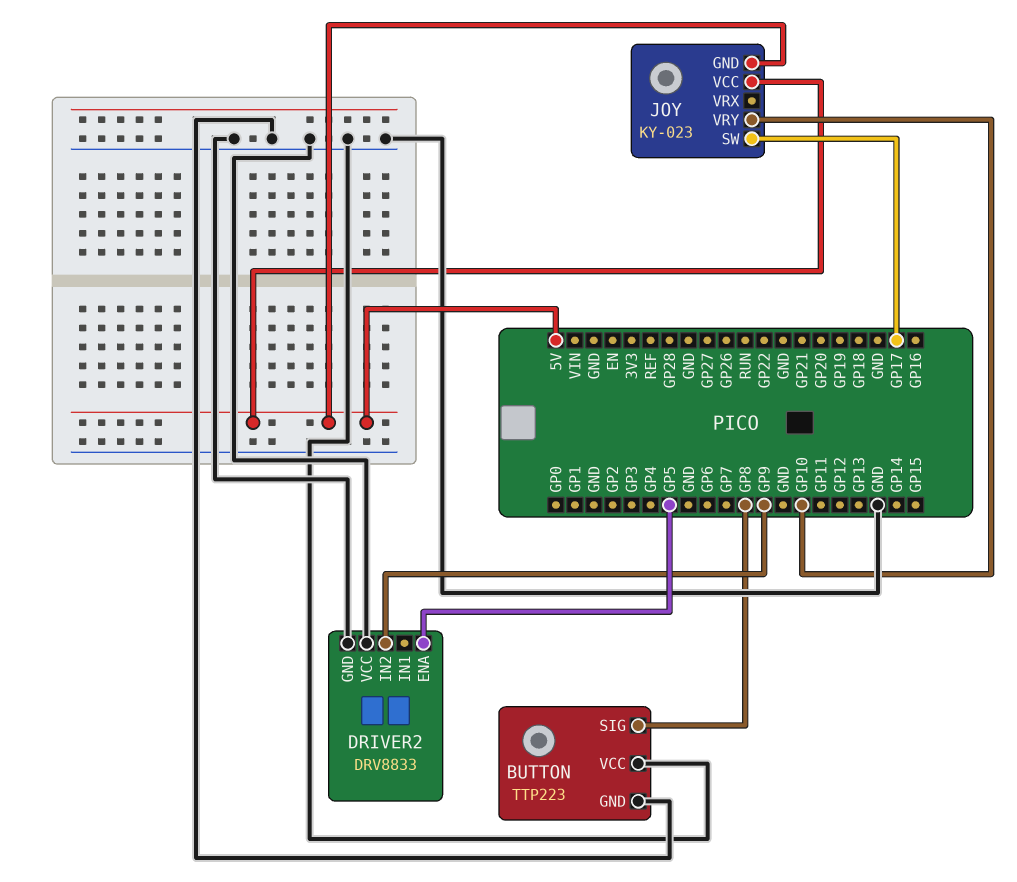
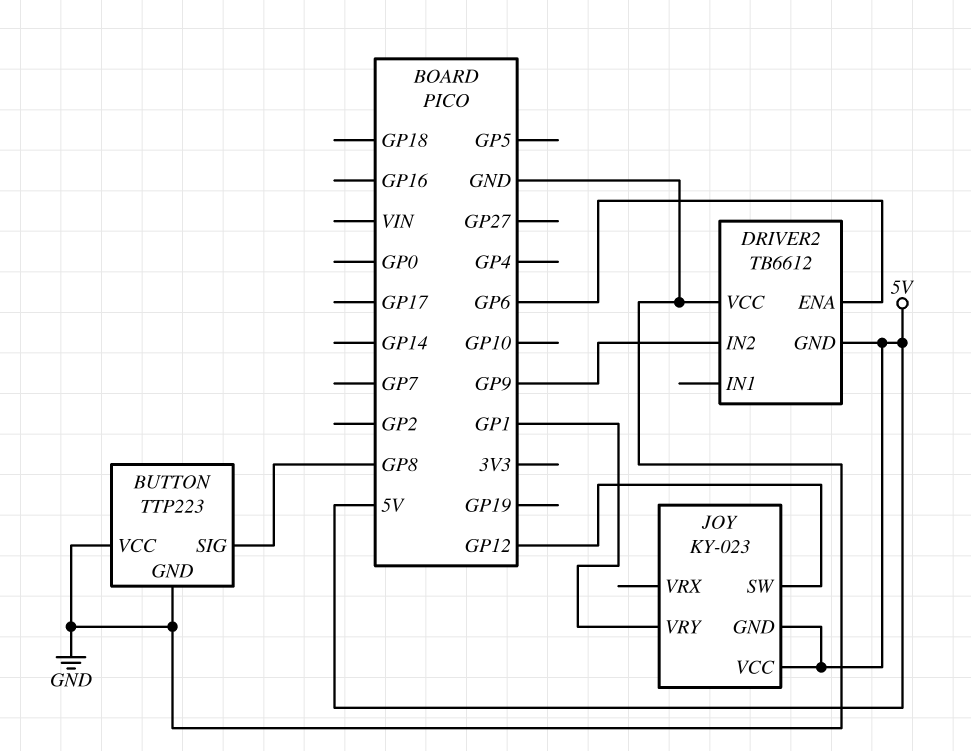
DRIVER2: DRV8833 -> TB6612
DRIVER2 pin ENA: GP5 -> GP6
DRIVER2 pin GND: GND -> 5V
JOY pin SW: GP17 -> GP12
JOY pin VRY: GP10 -> GP1

